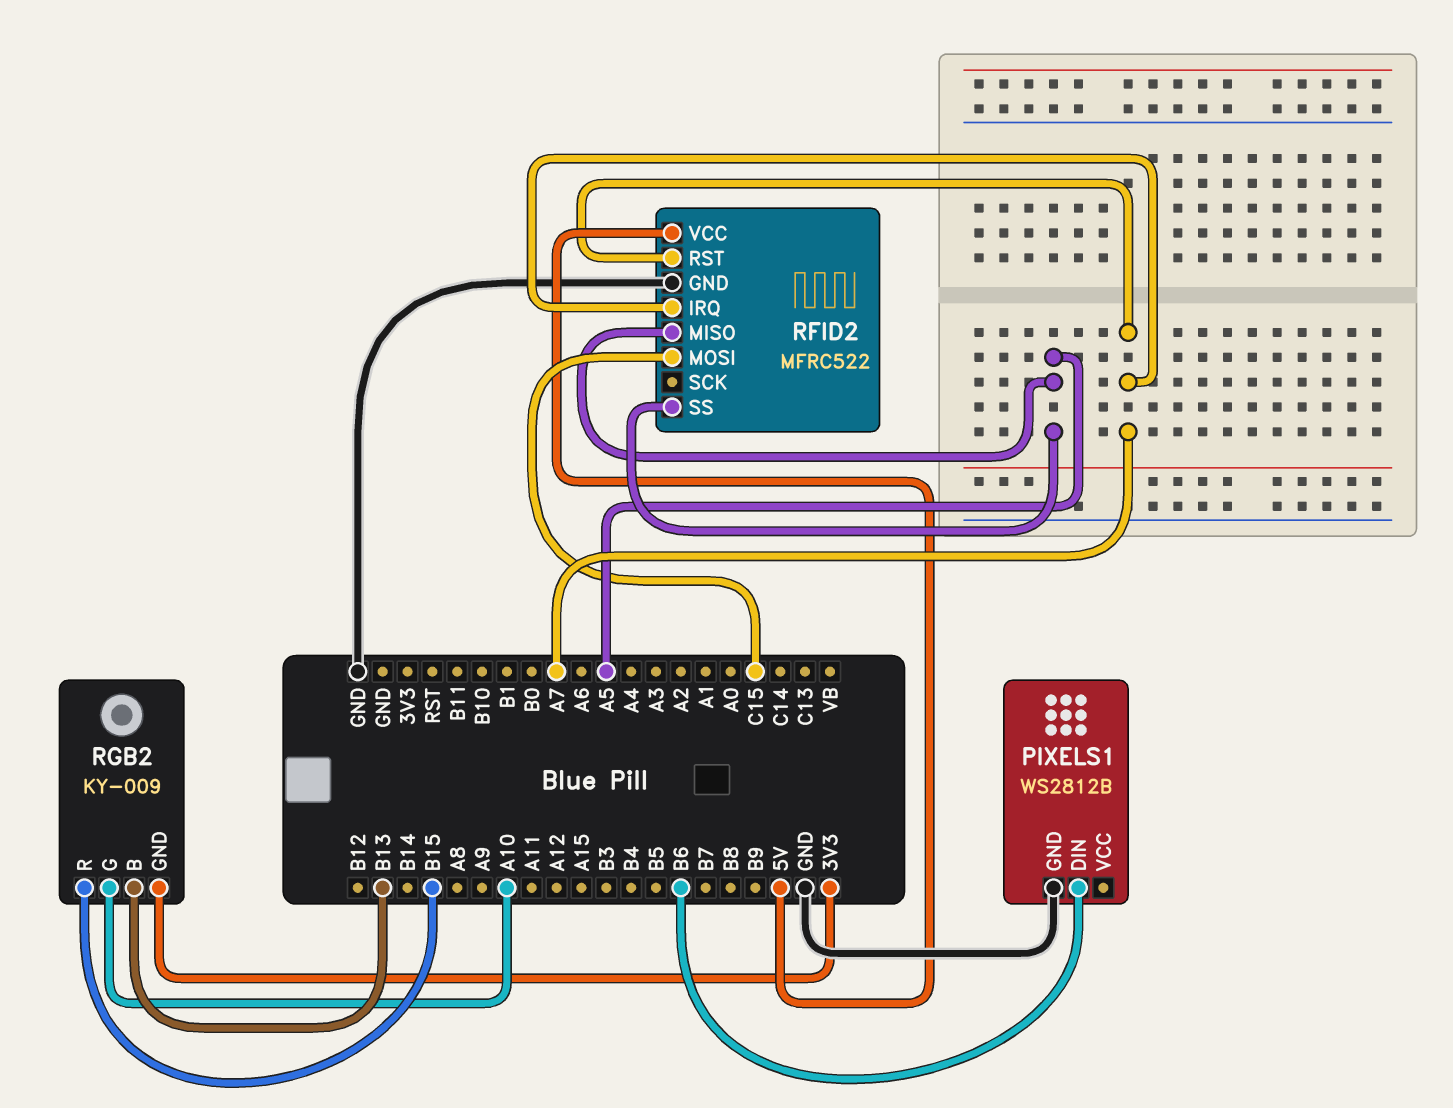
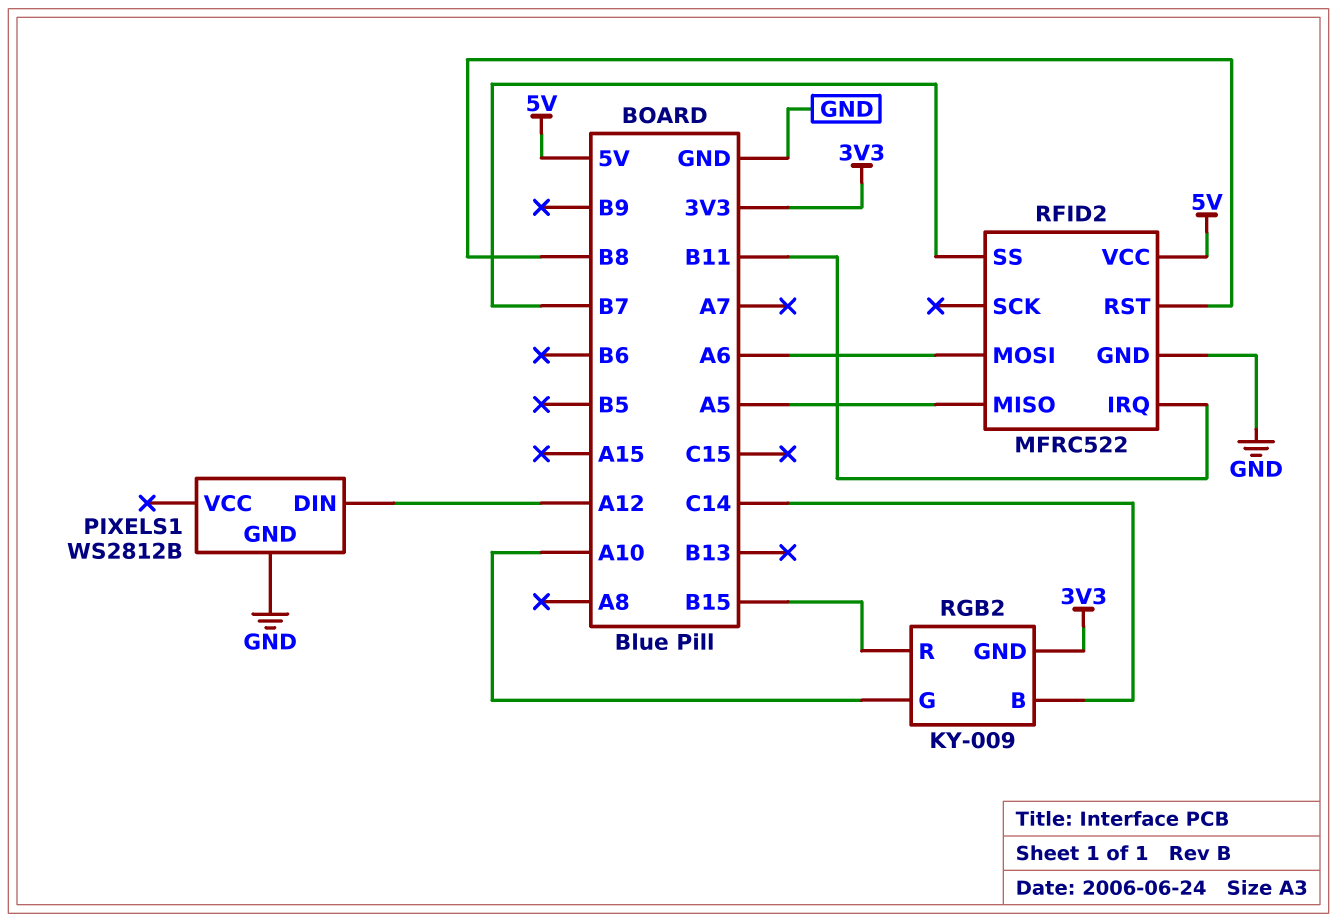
PIXELS1 pin DIN: B6 -> A12
RFID2 pin IRQ: A7 -> B11
RFID2 pin MOSI: C15 -> A6
RFID2 pin RST: A7 -> B8
RFID2 pin SS: A5 -> B7
RGB2 pin B: B13 -> C14

